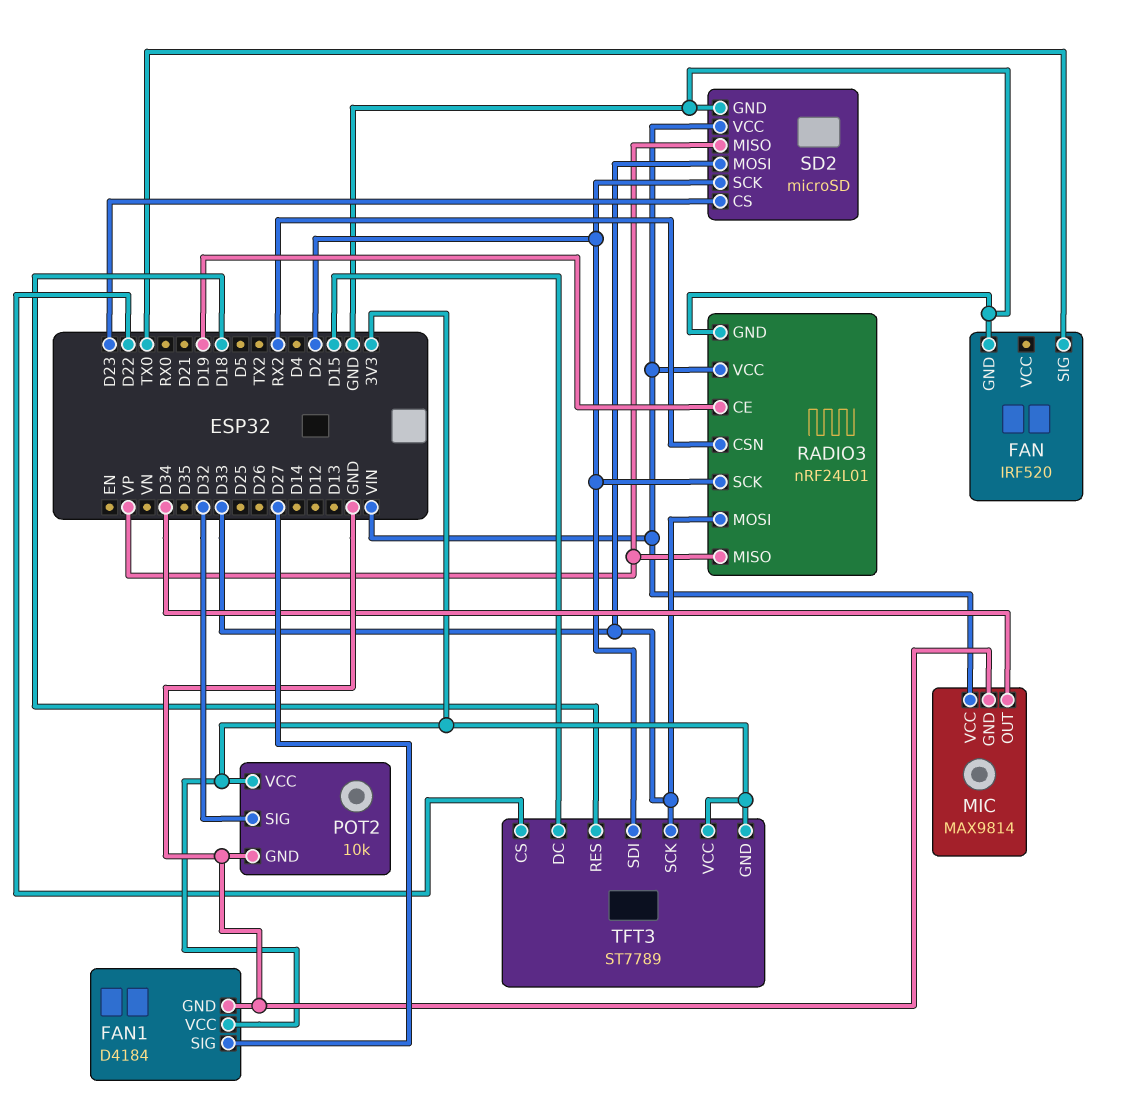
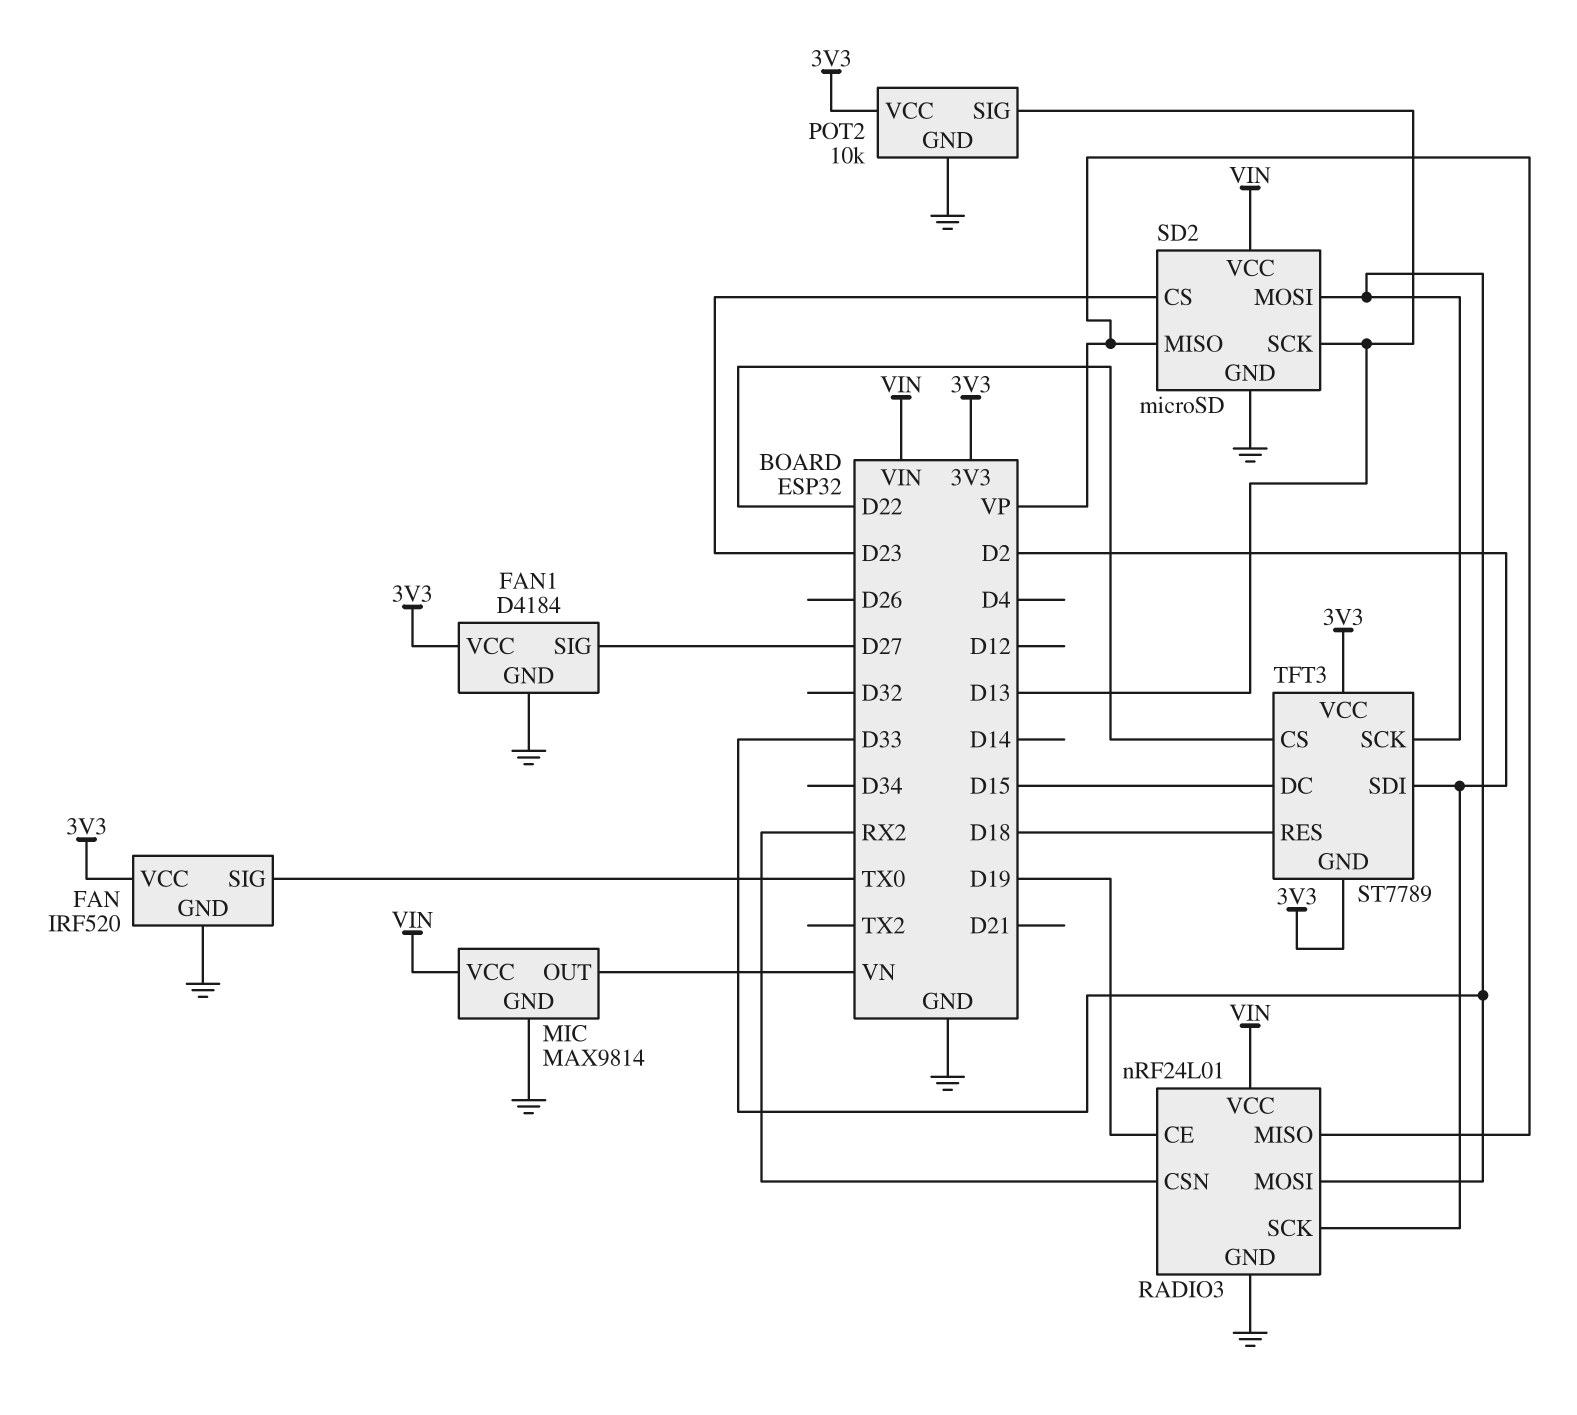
FAN pin VCC: none -> 3V3
MIC pin OUT: D34 -> VN
POT2 pin SIG: D32 -> D13
SD2 pin SCK: D2 -> D13

